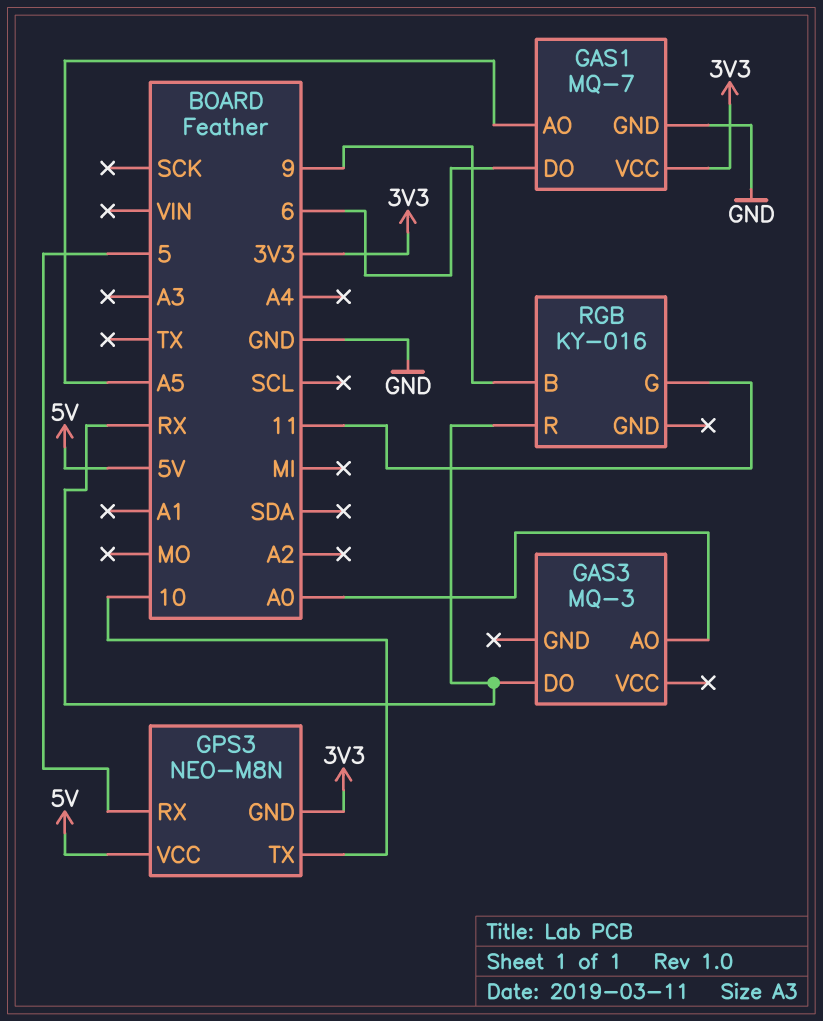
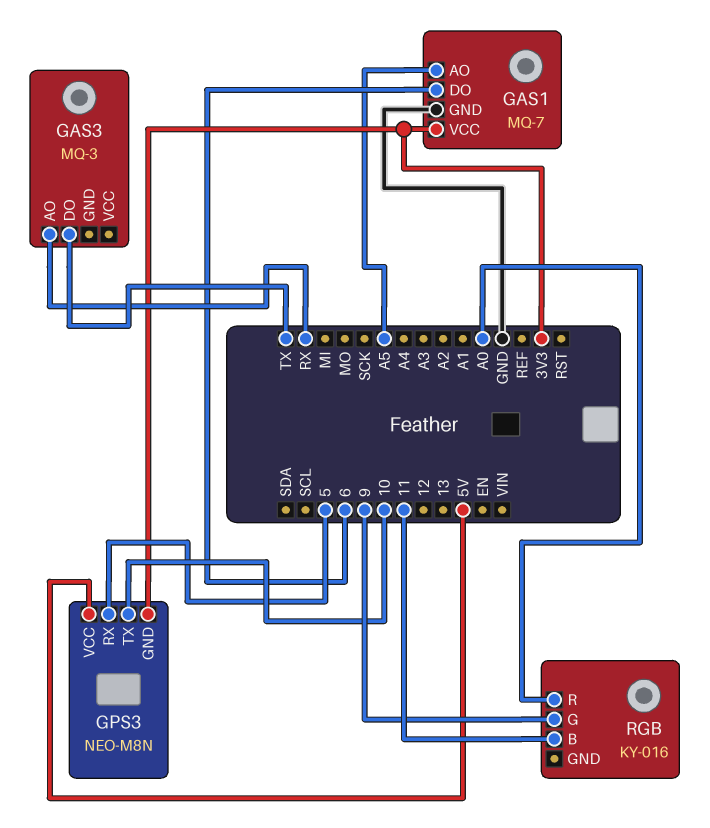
GAS3 pin AO: A0 -> RX
GAS3 pin DO: RX -> TX
RGB pin B: 9 -> 11
RGB pin G: 11 -> 9
RGB pin R: RX -> A0

